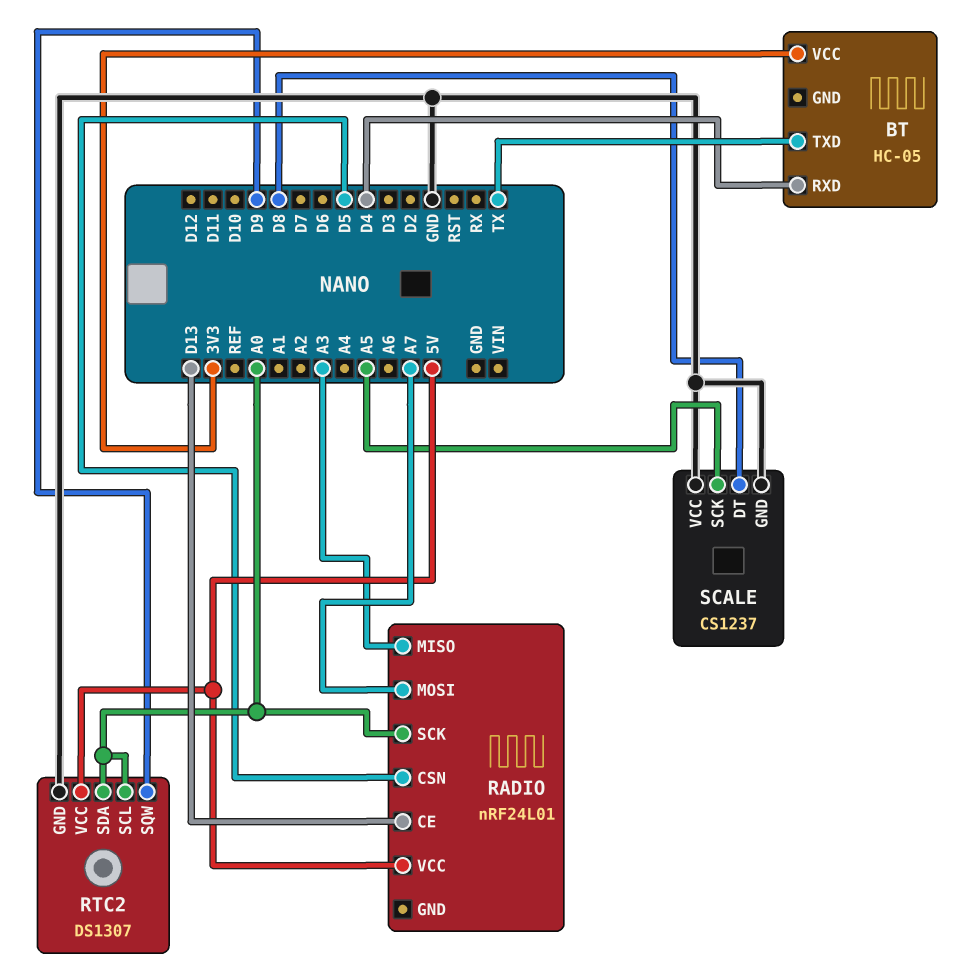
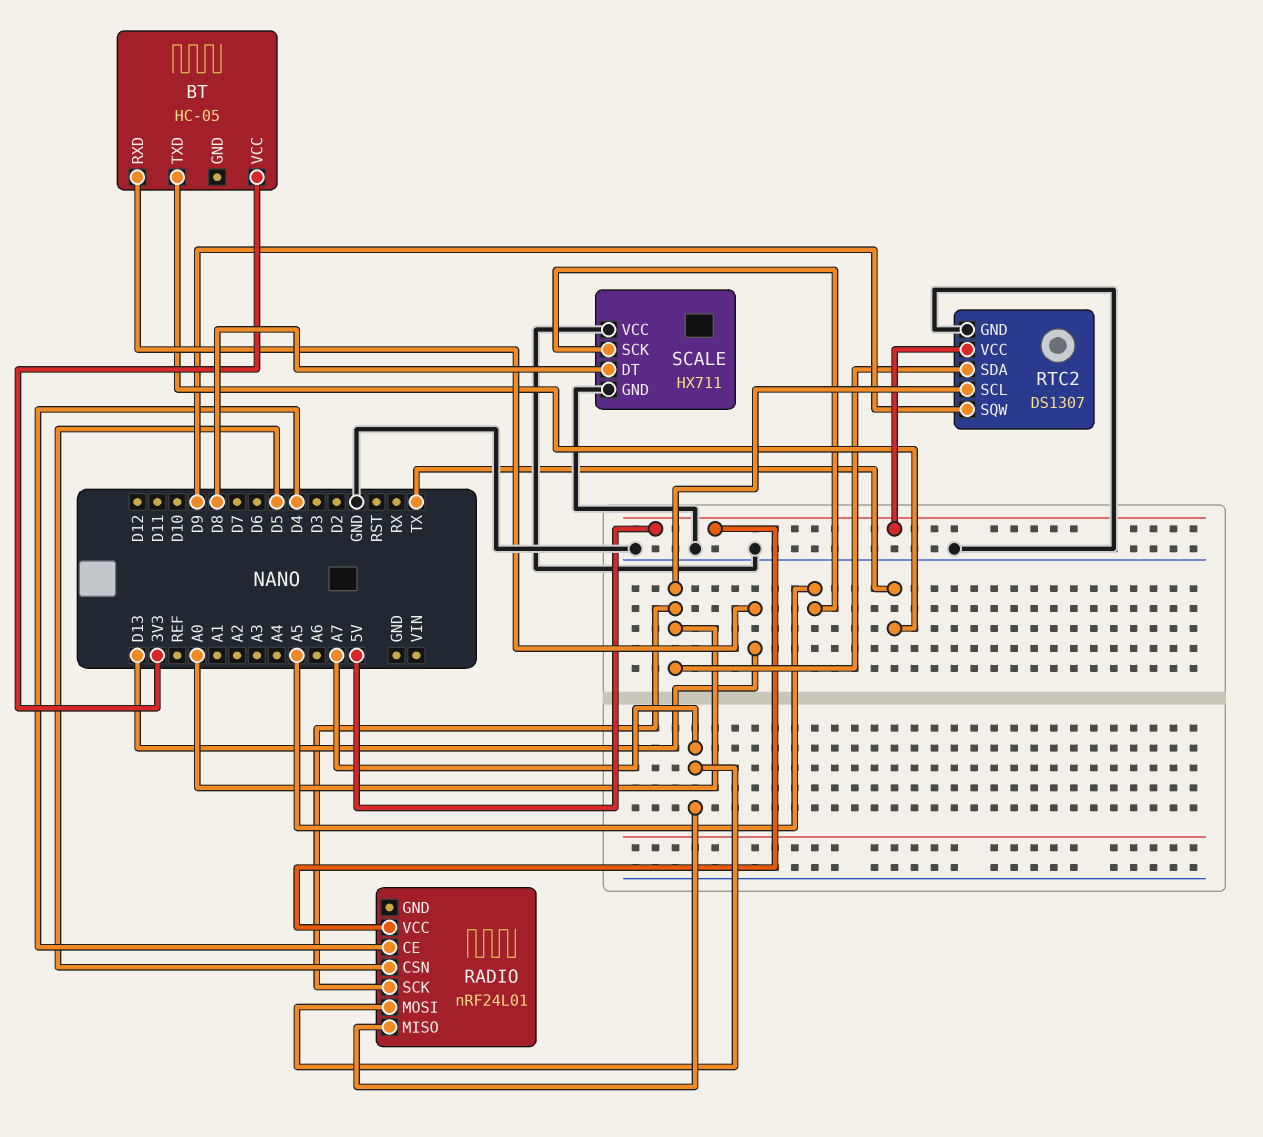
BT pin RXD: D4 -> D13
RADIO pin CE: D13 -> D4
RADIO pin MISO: A3 -> A7
SCALE: CS1237 -> HX711

